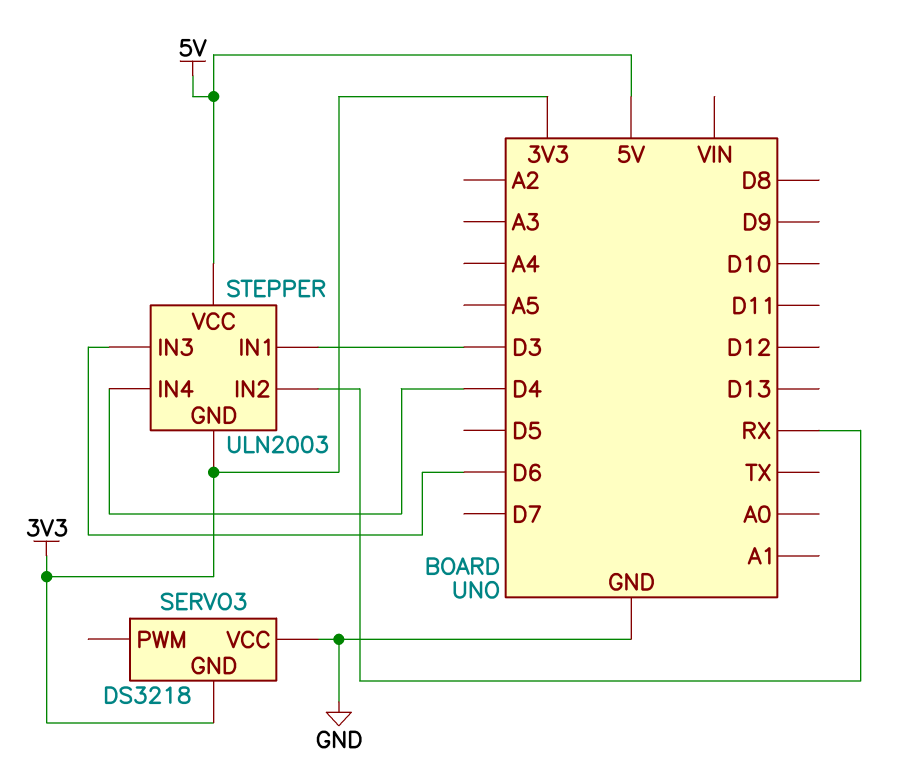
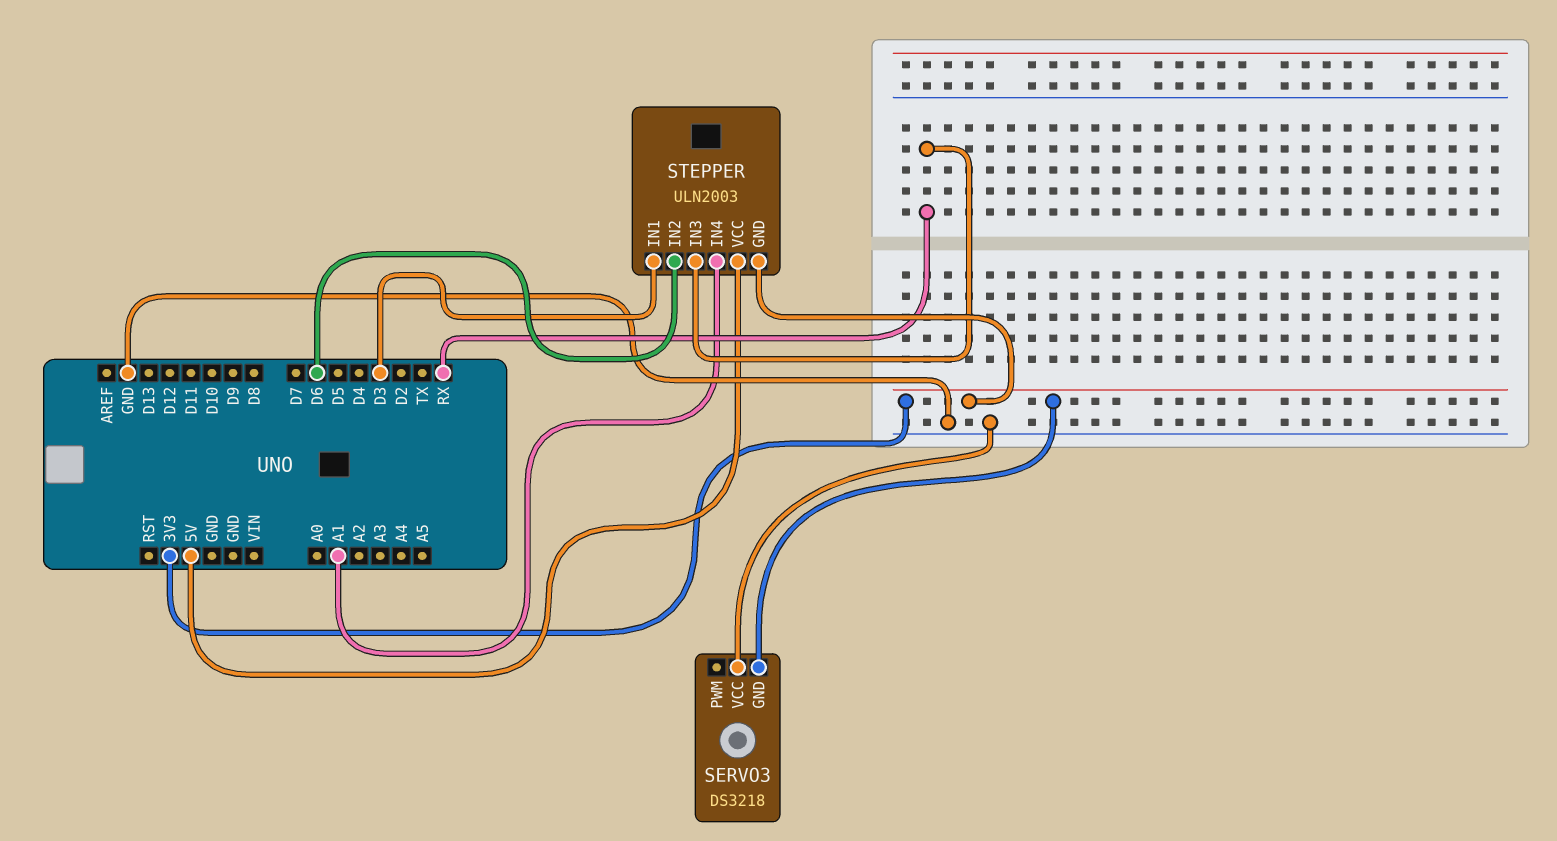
STEPPER pin IN2: RX -> D6
STEPPER pin IN3: D6 -> RX
STEPPER pin IN4: D4 -> A1

